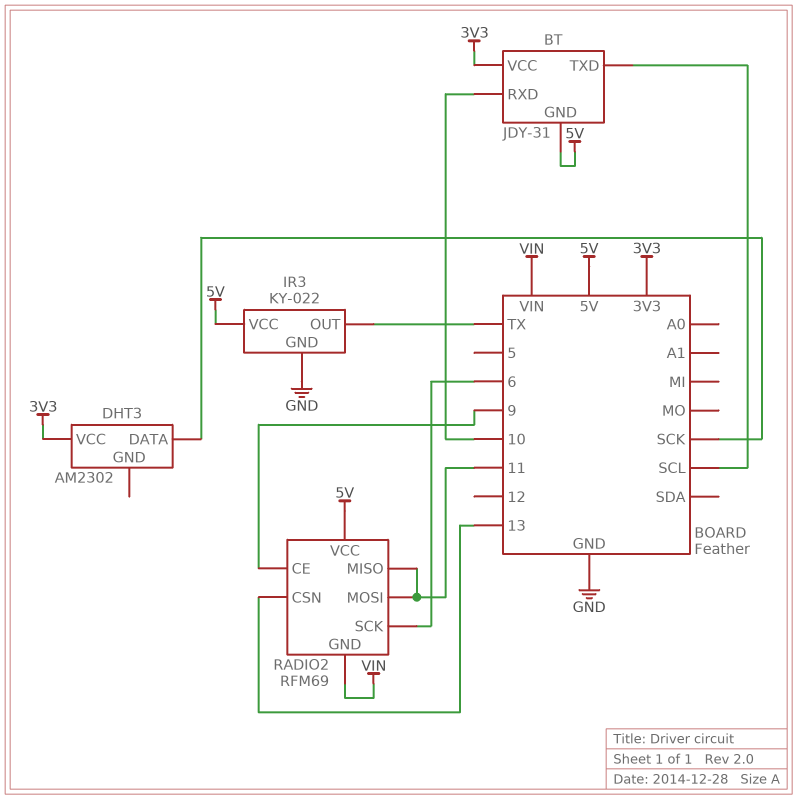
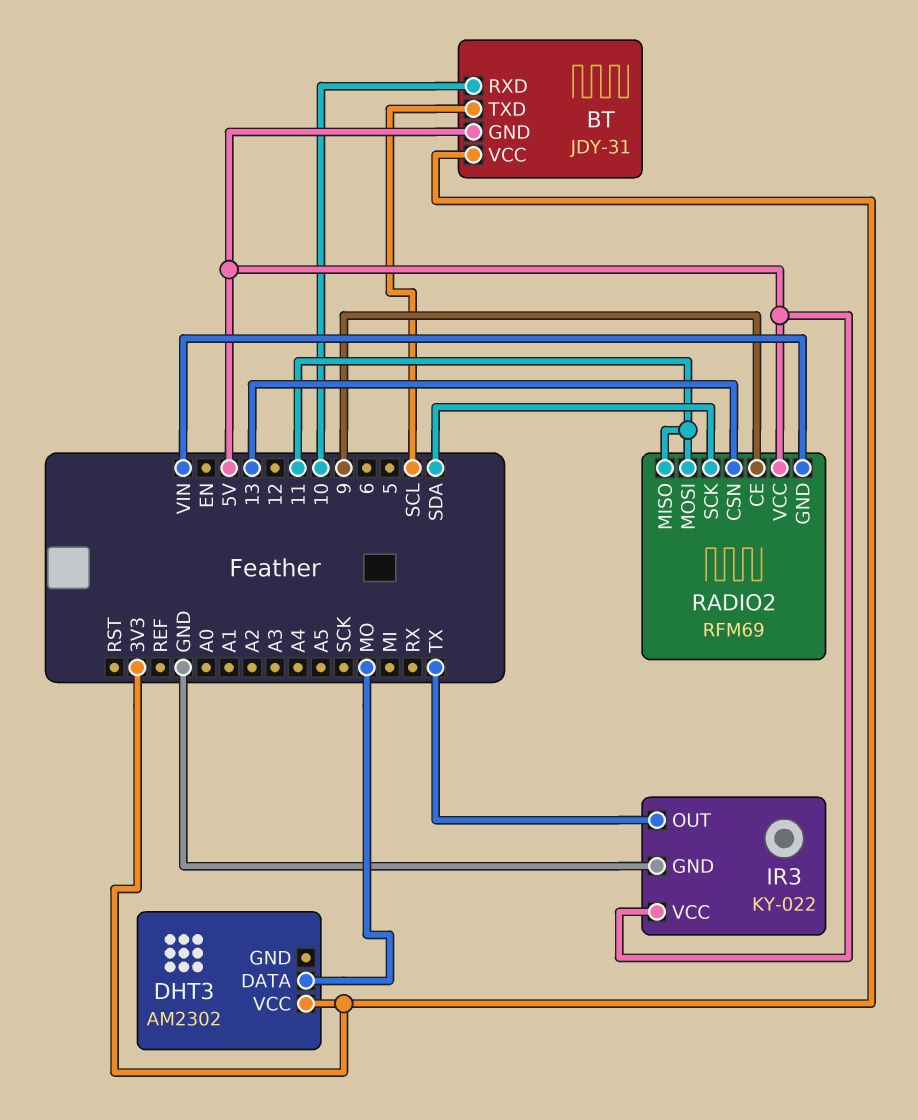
DHT3 pin DATA: SCK -> MO
RADIO2 pin SCK: 6 -> SDA

